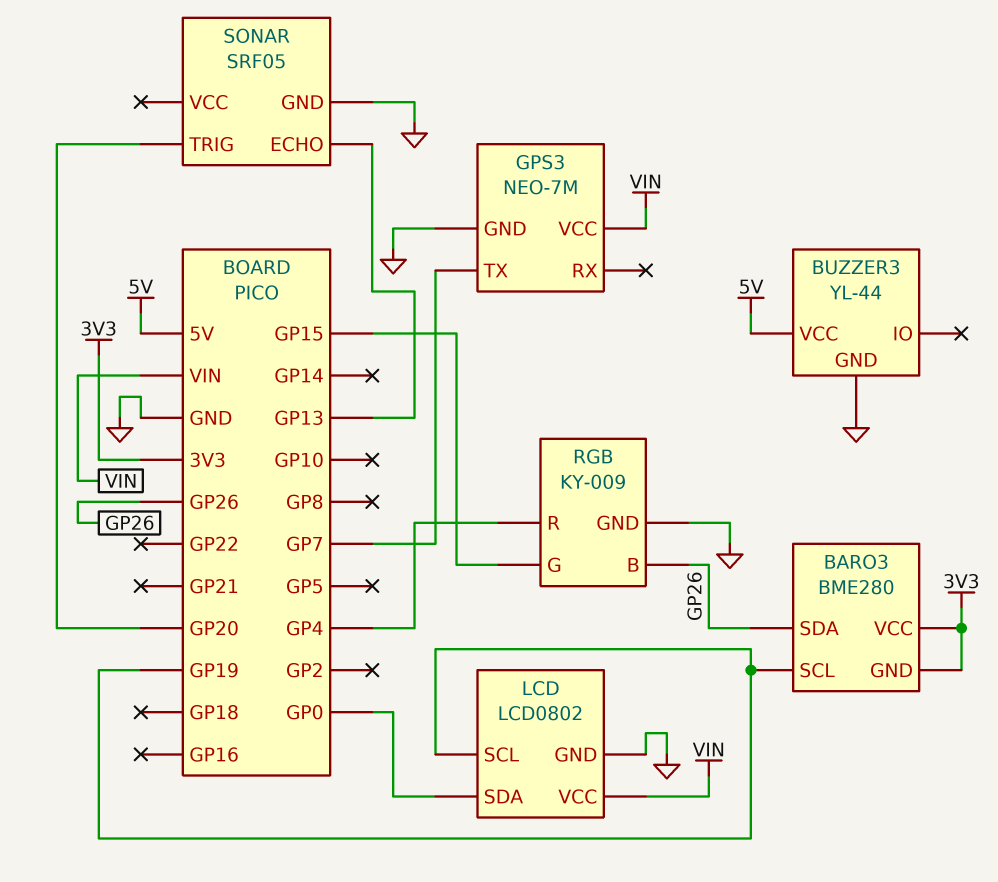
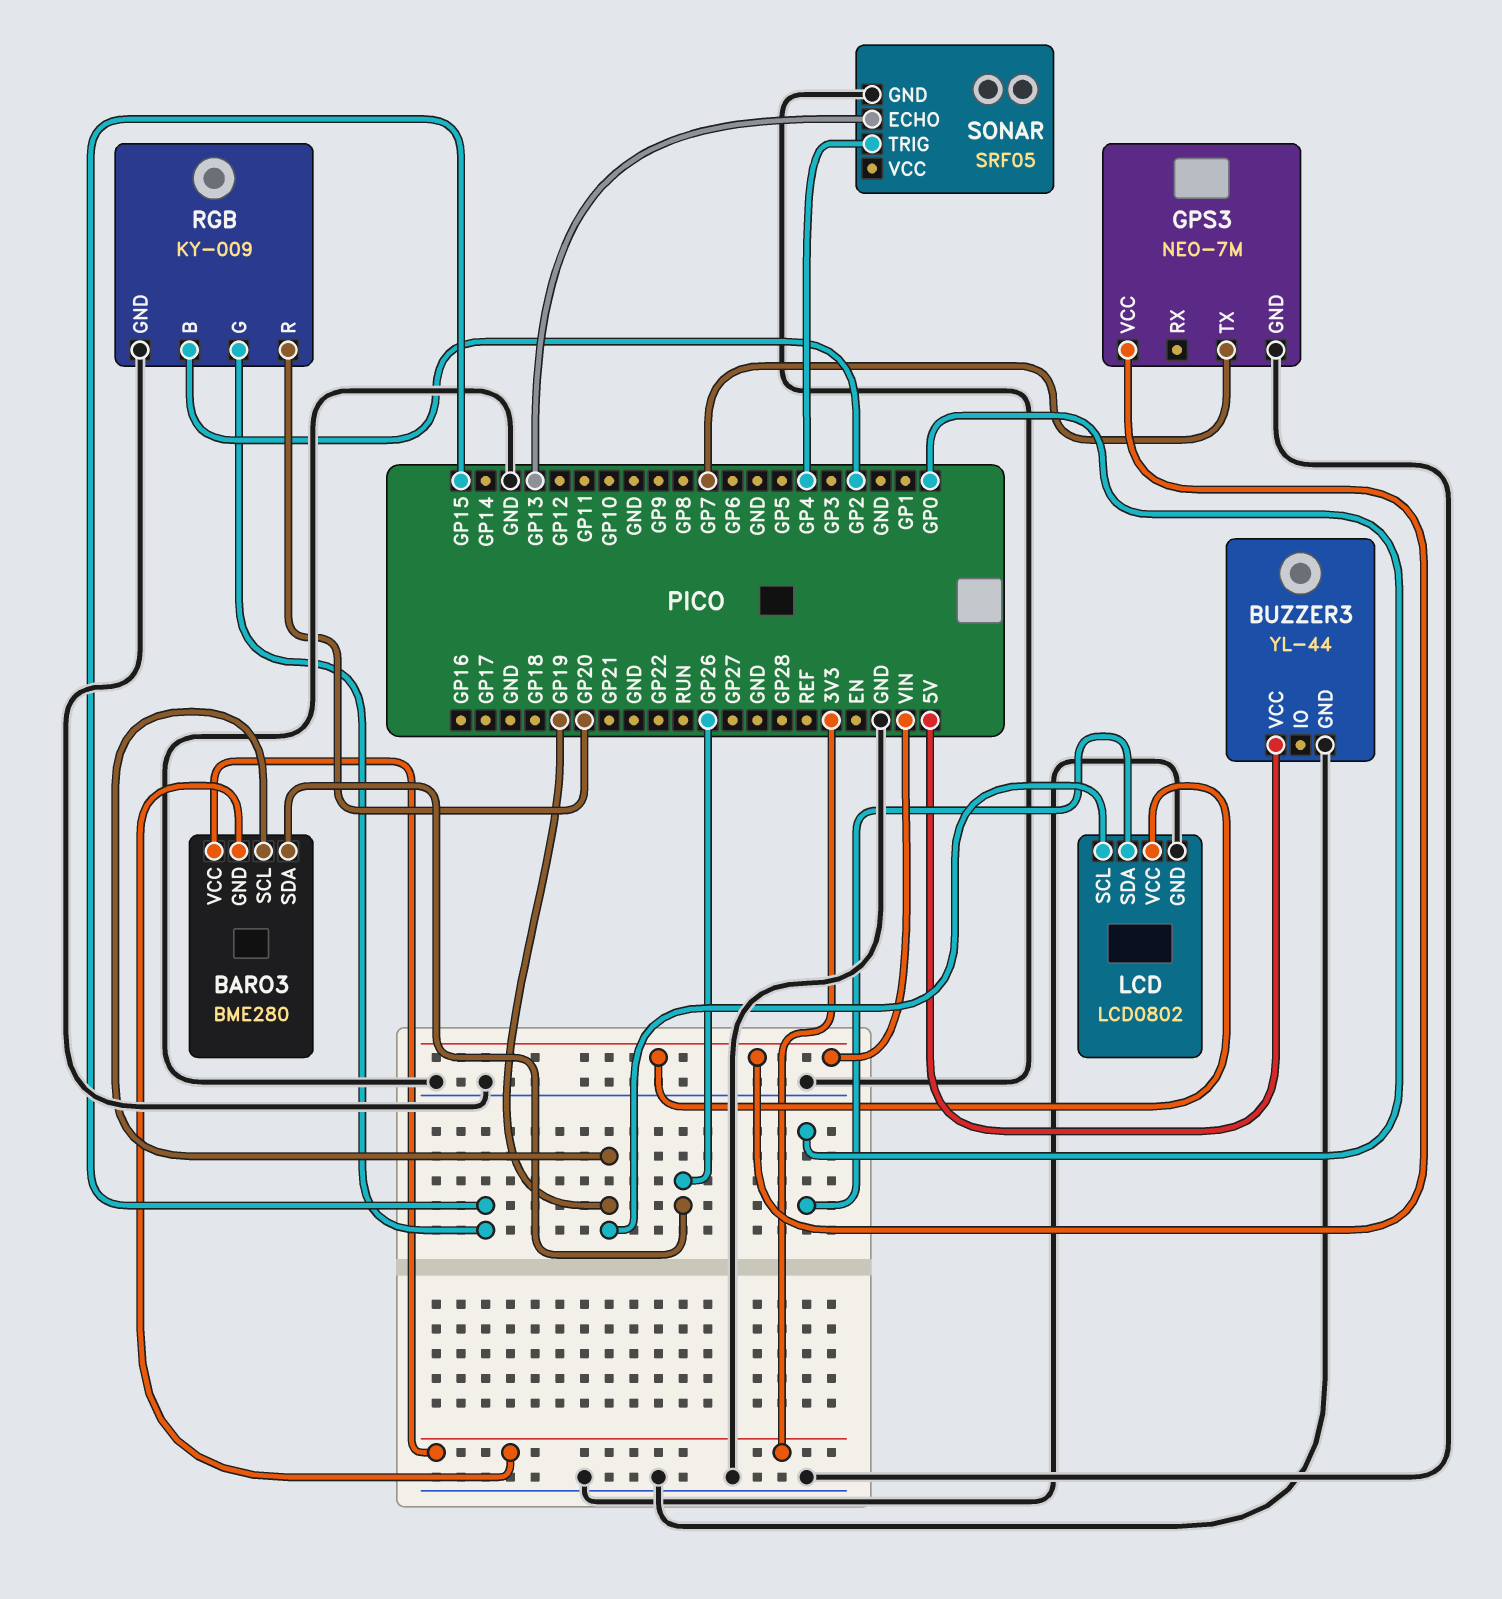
RGB pin B: GP26 -> GP2
RGB pin R: GP4 -> GP20
SONAR pin TRIG: GP20 -> GP4

